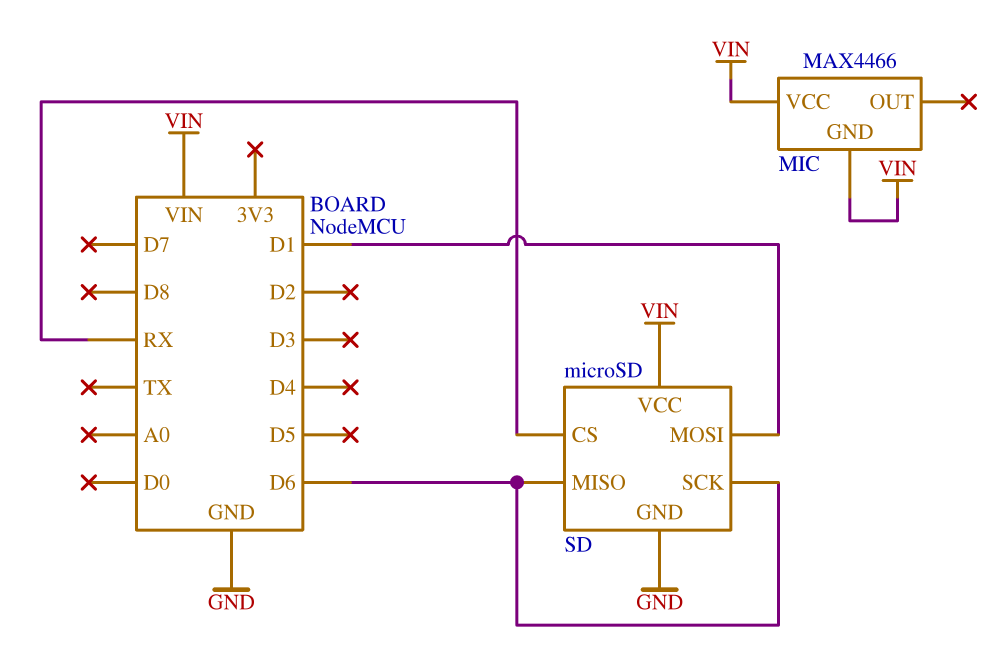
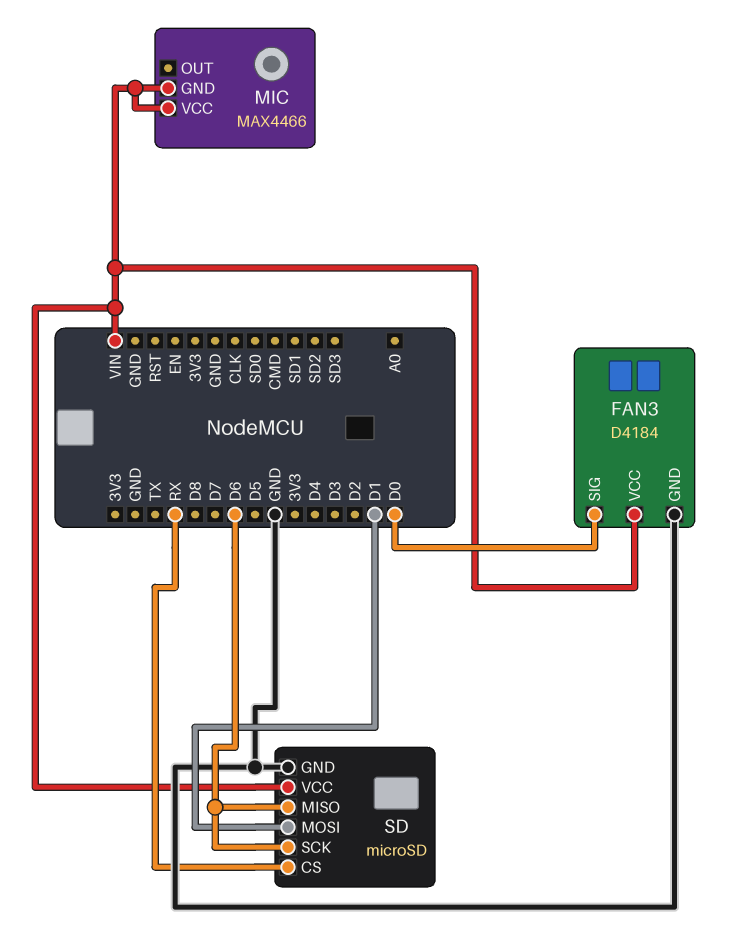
FAN3: none -> D4184
FAN3 pin GND: none -> GND
FAN3 pin SIG: none -> D0
FAN3 pin VCC: none -> VIN

